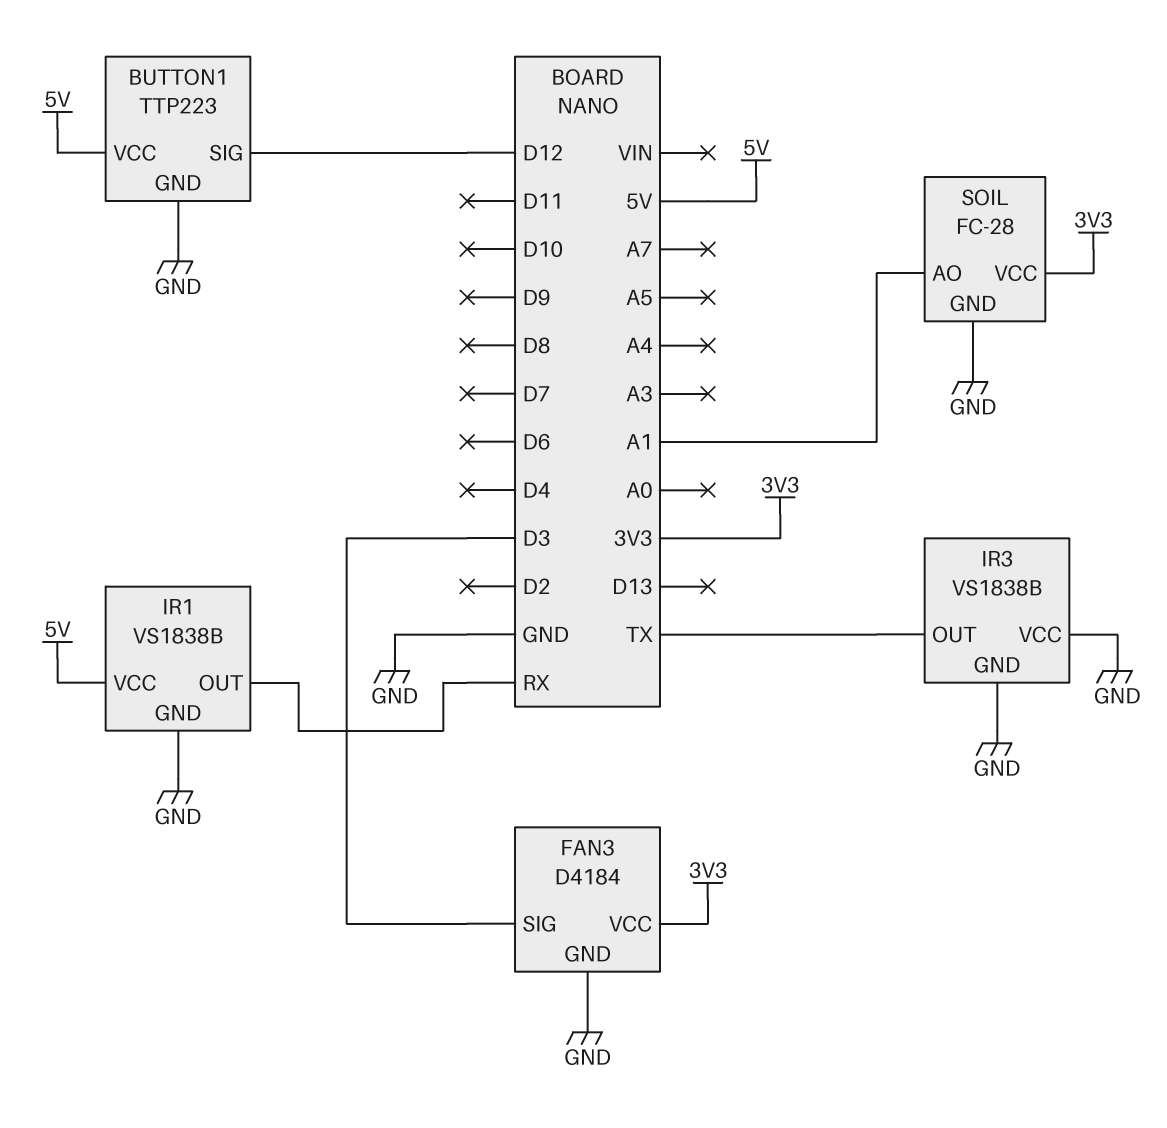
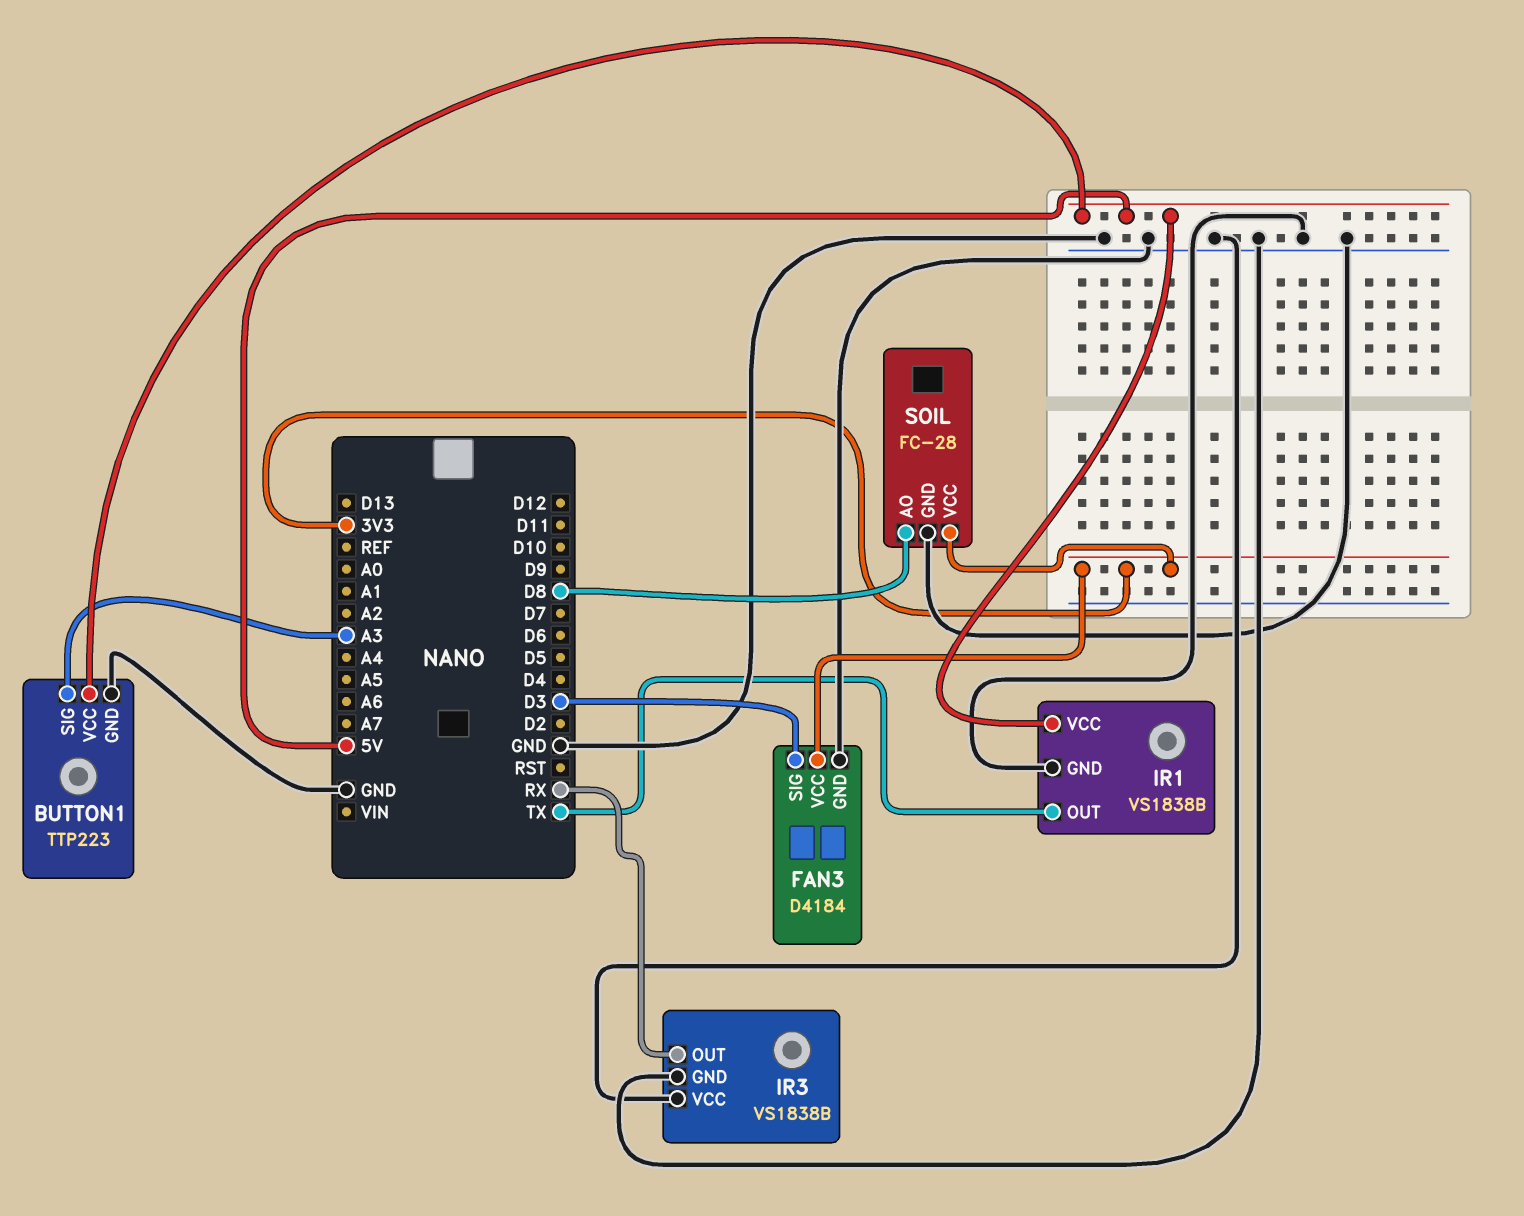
BUTTON1 pin SIG: D12 -> A3
IR1 pin OUT: RX -> TX
IR3 pin OUT: TX -> RX
SOIL pin AO: A1 -> D8

